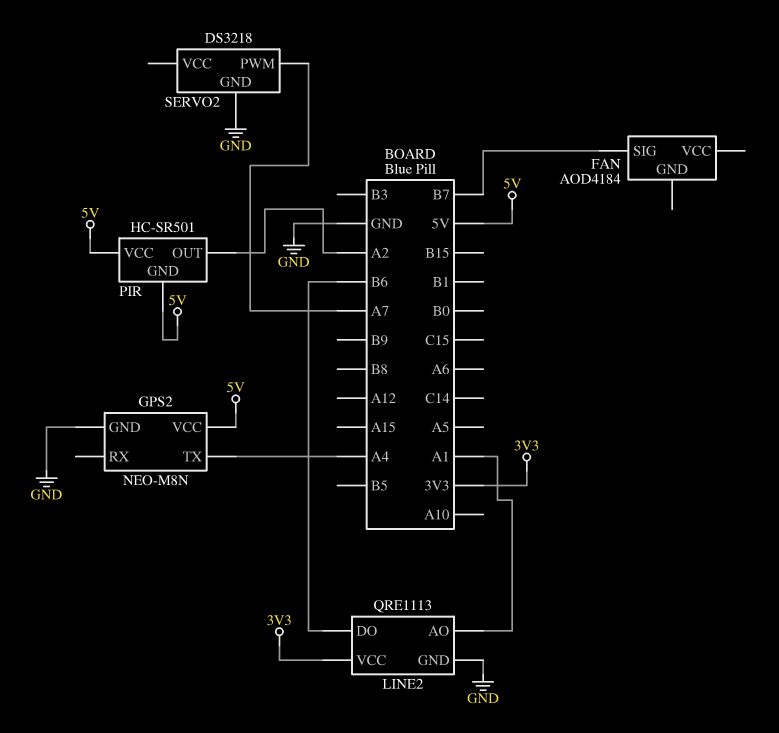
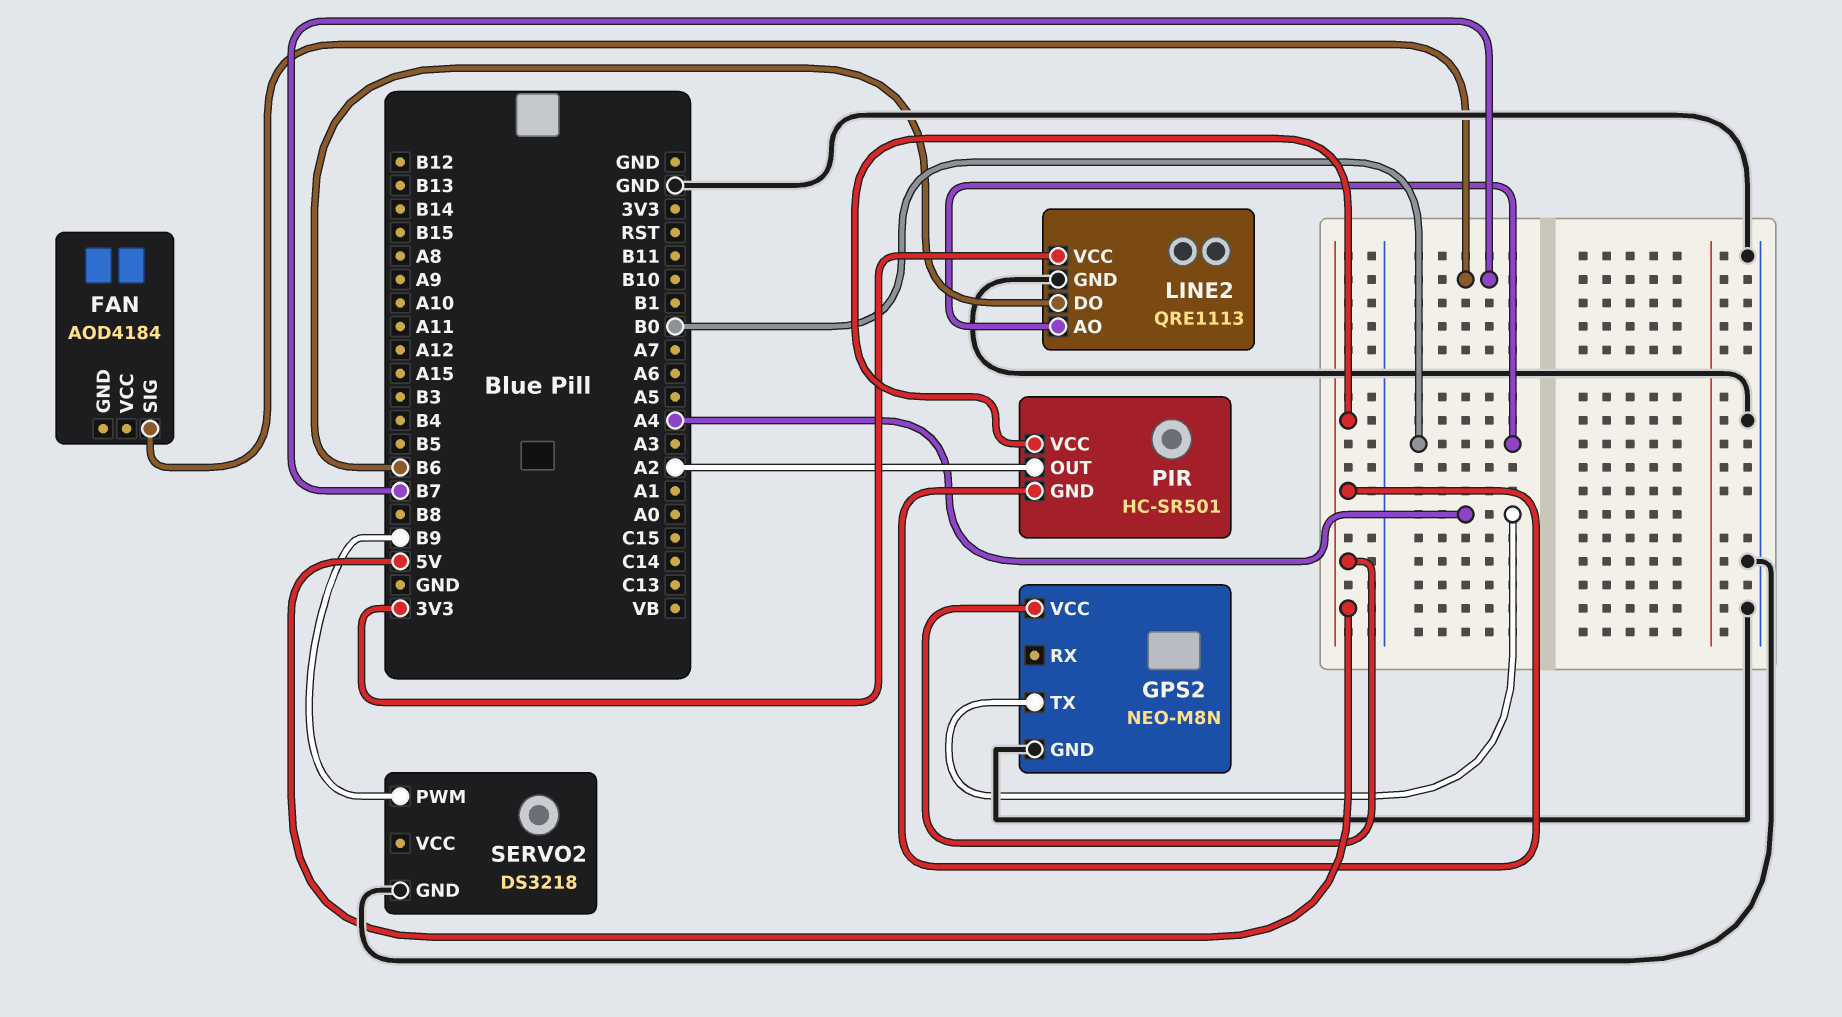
LINE2 pin AO: A1 -> B0
SERVO2 pin PWM: A7 -> B9

